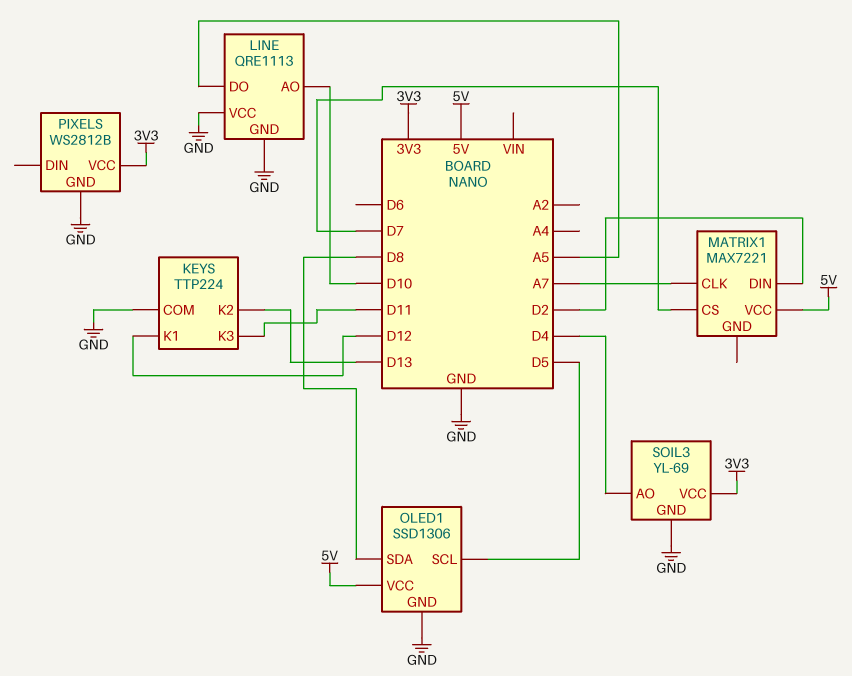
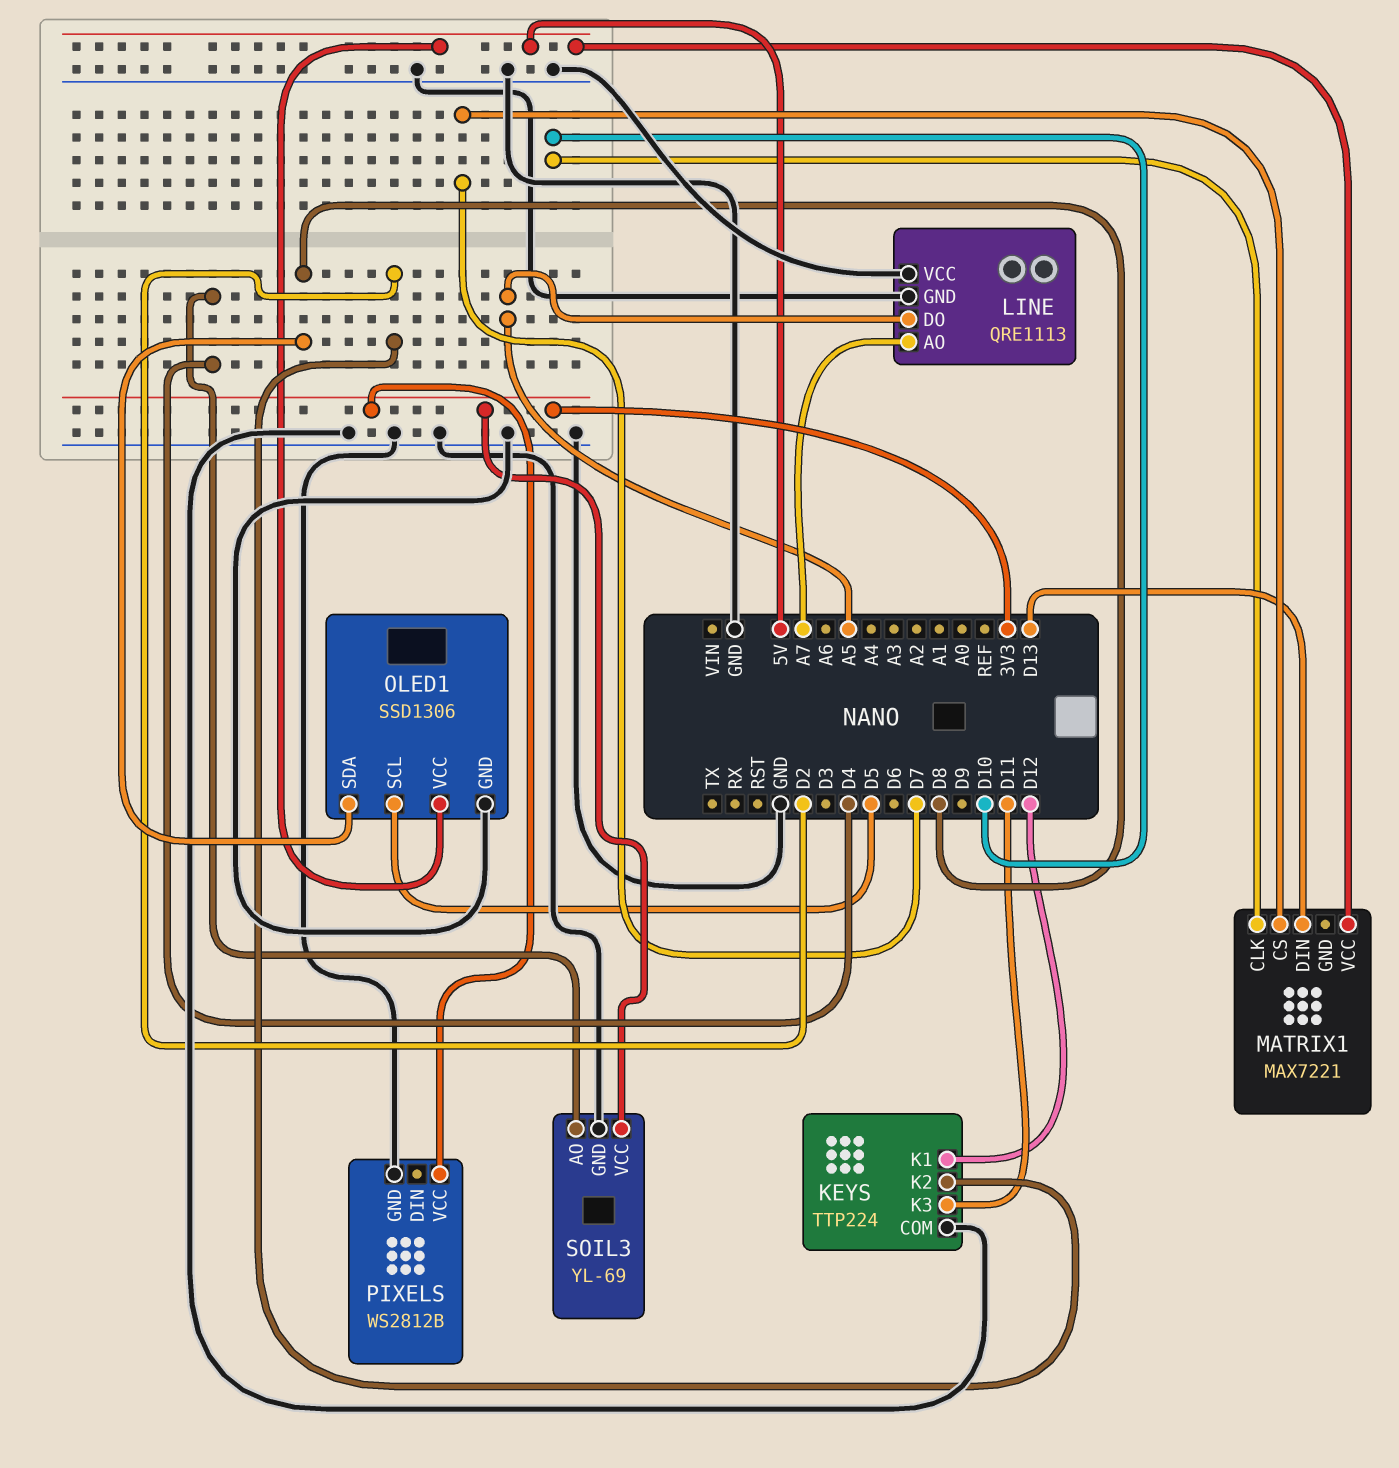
KEYS pin K2: D13 -> D2
LINE pin AO: D10 -> A7
MATRIX1 pin CLK: A7 -> D10
MATRIX1 pin DIN: D2 -> D13

